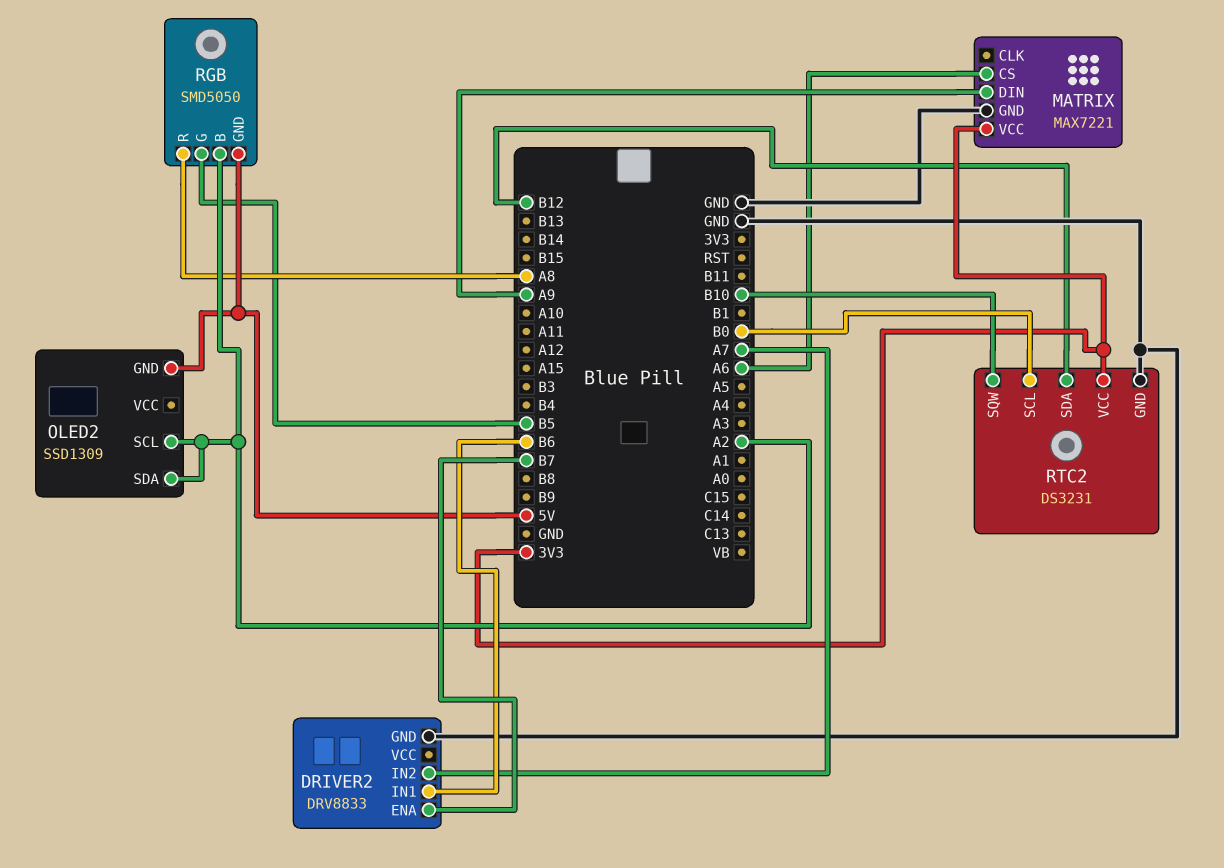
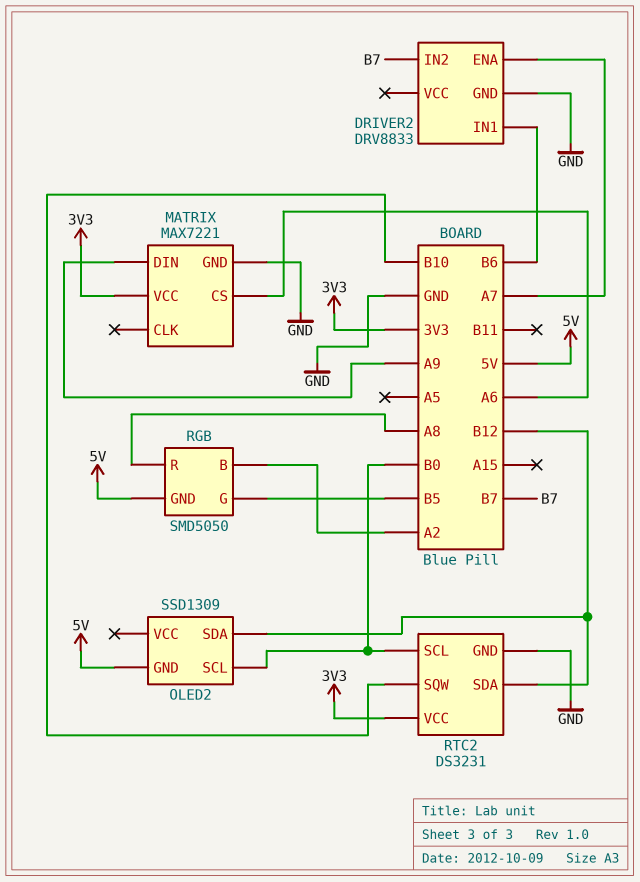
DRIVER2 pin ENA: B7 -> A7
DRIVER2 pin IN2: A7 -> B7
OLED2 pin SCL: A2 -> B0
OLED2 pin SDA: A2 -> B12

